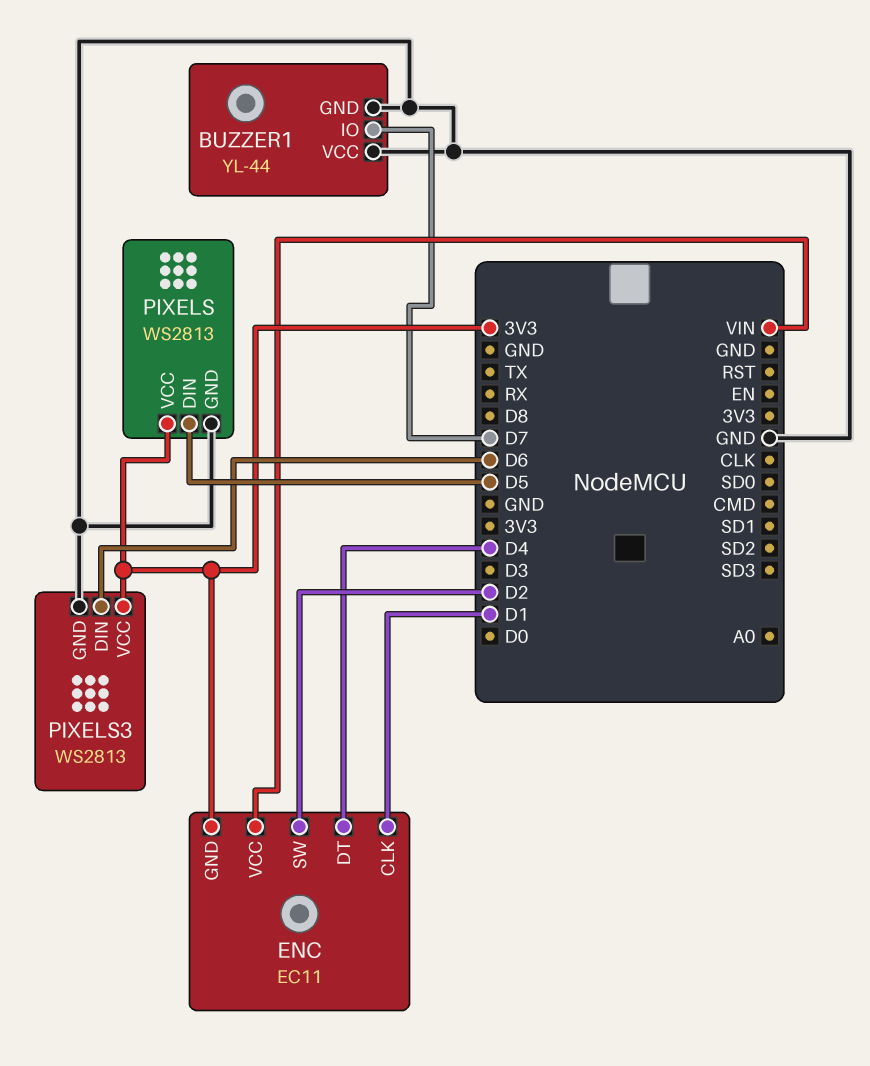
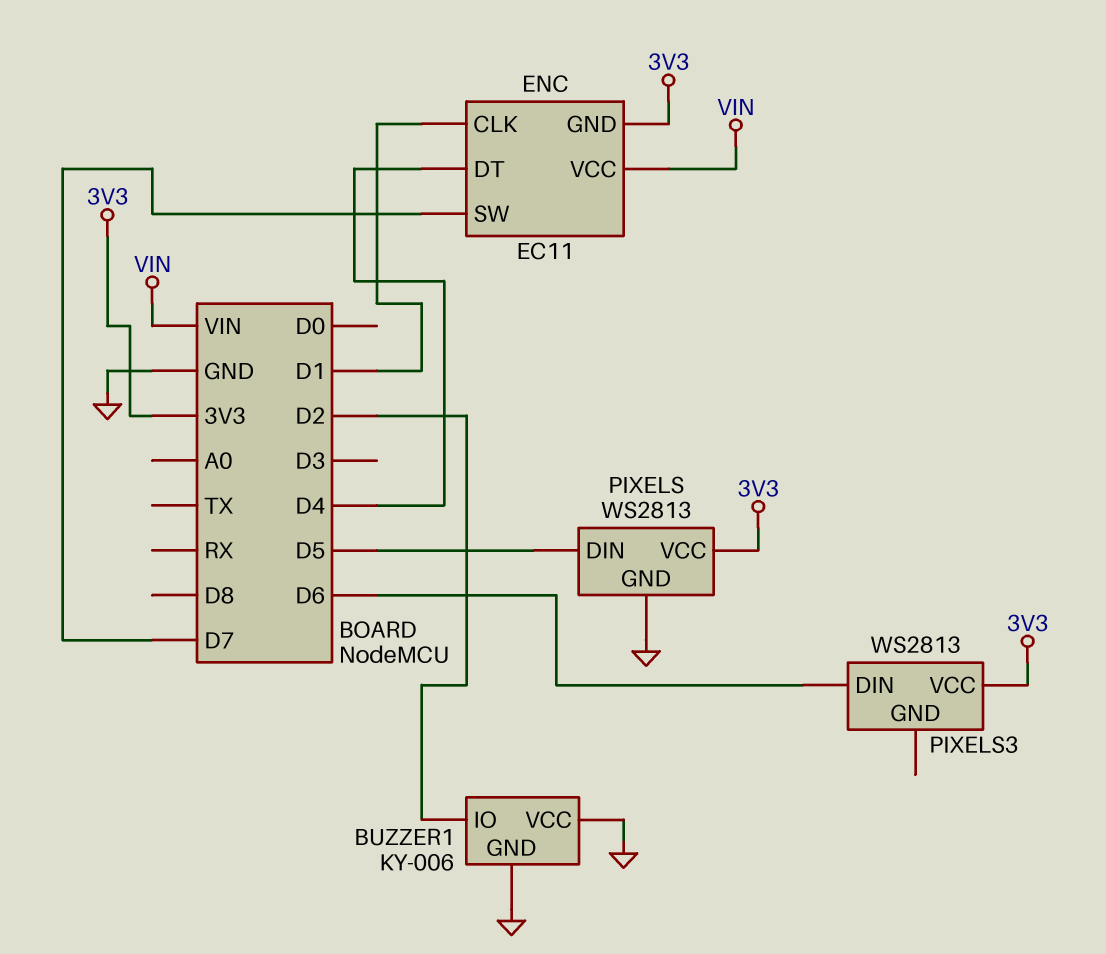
BUZZER1: YL-44 -> KY-006
BUZZER1 pin IO: D7 -> D2
ENC pin SW: D2 -> D7
PIXELS3 pin GND: GND -> none

